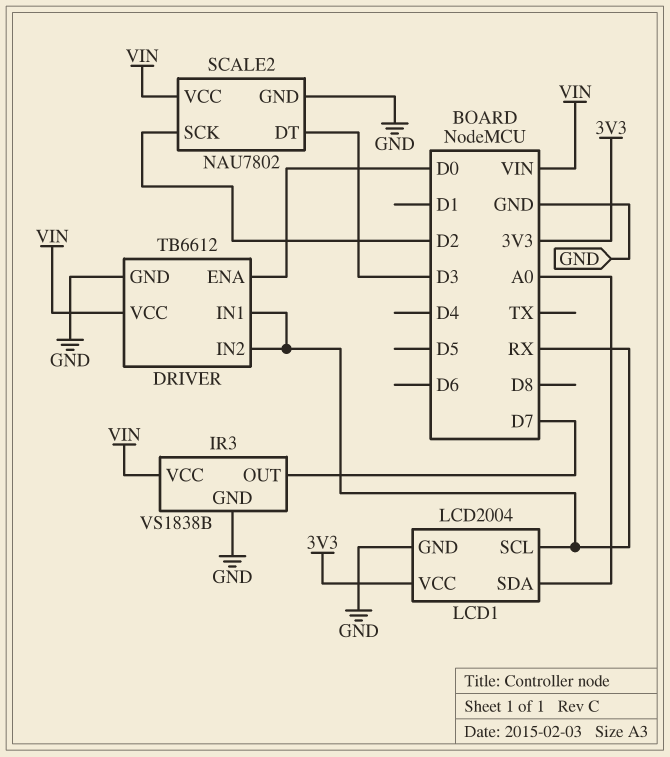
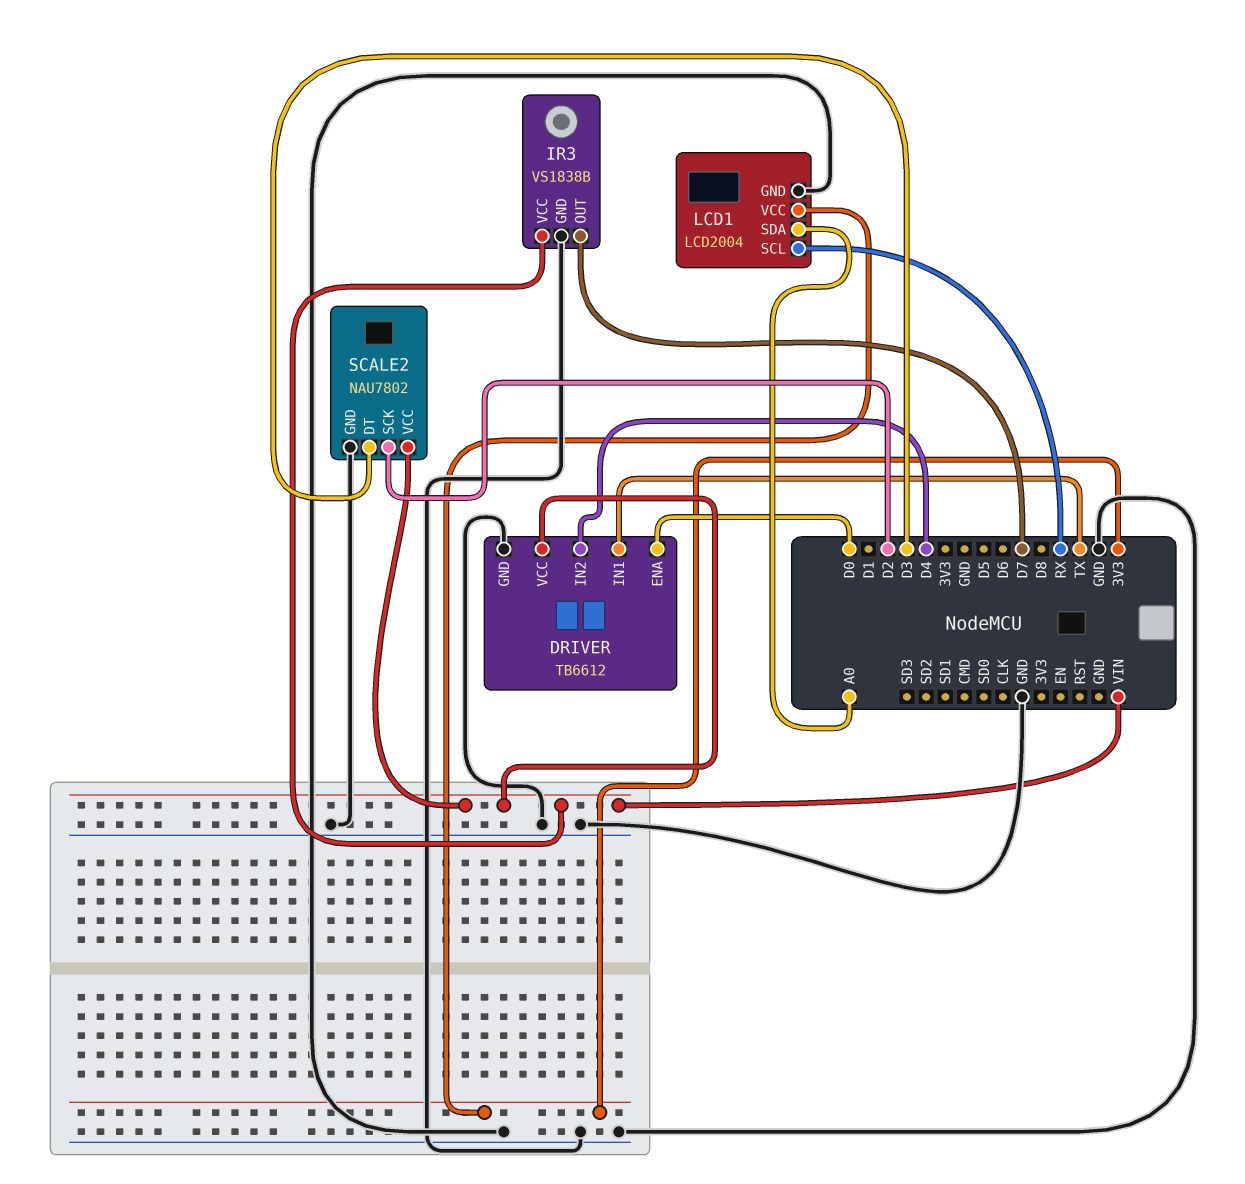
DRIVER pin IN1: RX -> TX
DRIVER pin IN2: RX -> D4

